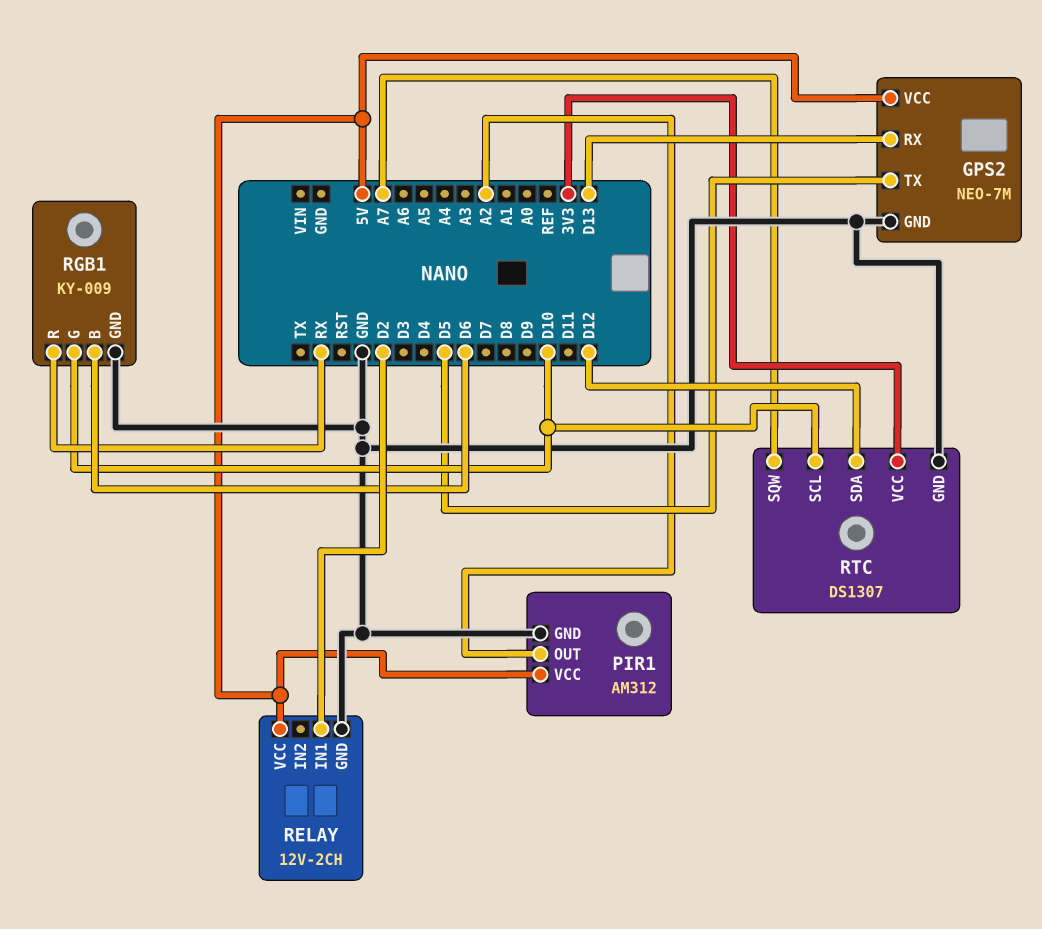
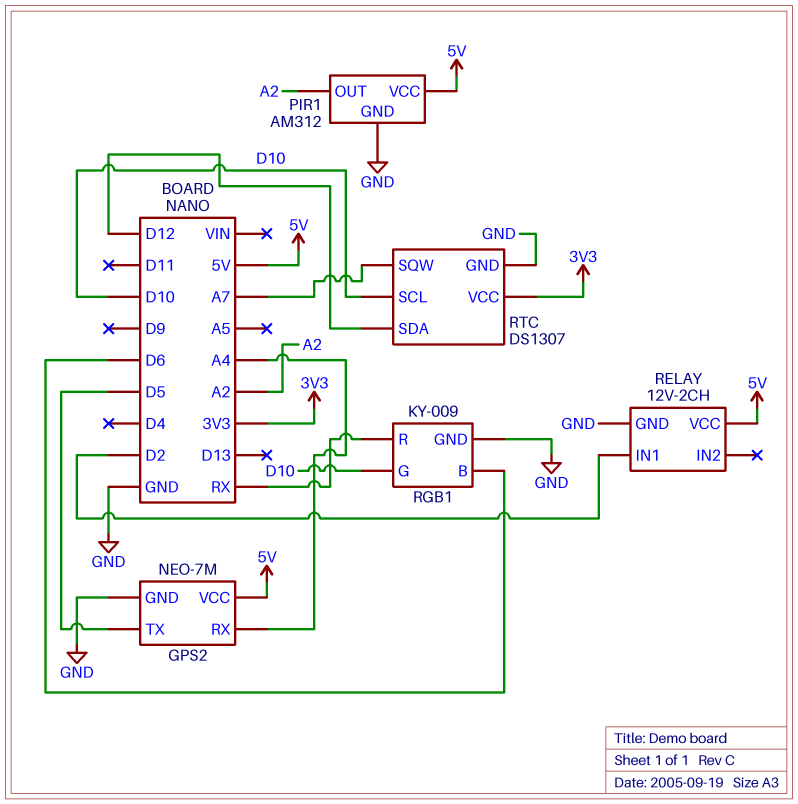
GPS2 pin RX: D13 -> A4

